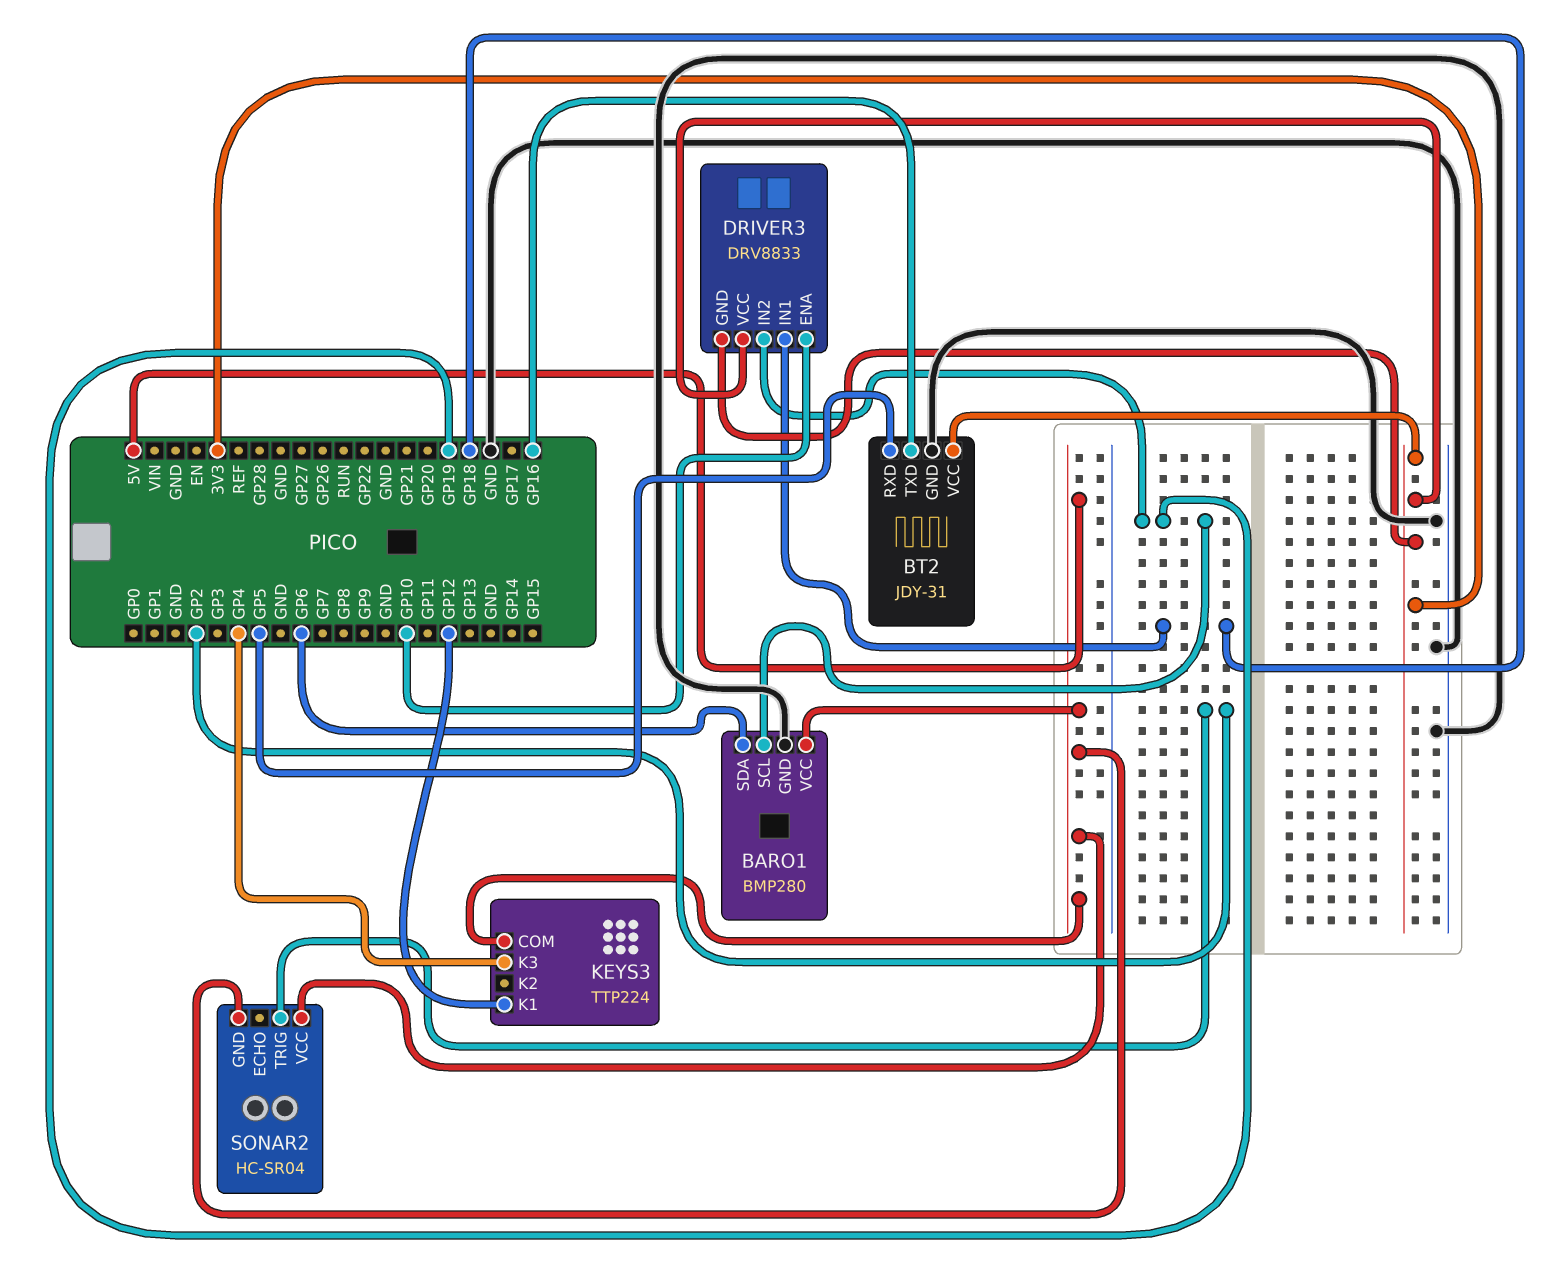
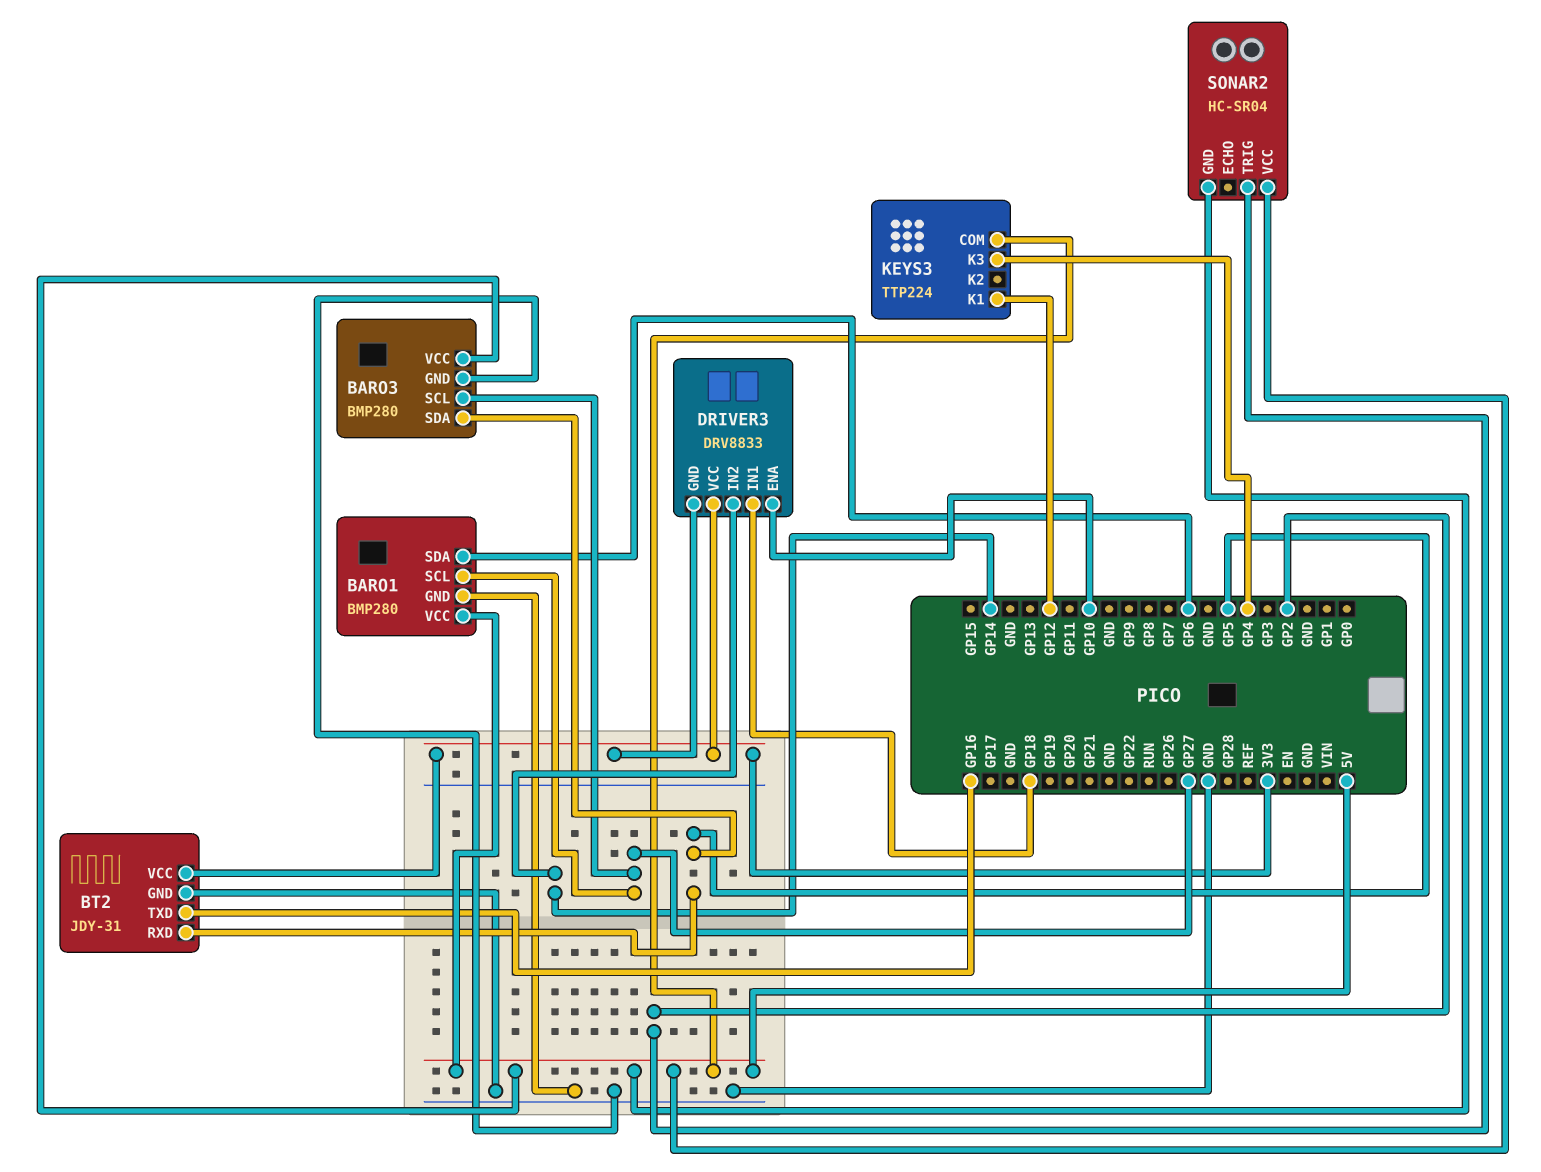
BARO1 pin SCL: GP19 -> GP27
BARO3: none -> BMP280
BARO3 pin GND: none -> GND
BARO3 pin SCL: none -> GP27
BARO3 pin SDA: none -> GP5
BARO3 pin VCC: none -> 5V
DRIVER3 pin IN2: GP19 -> GP14

